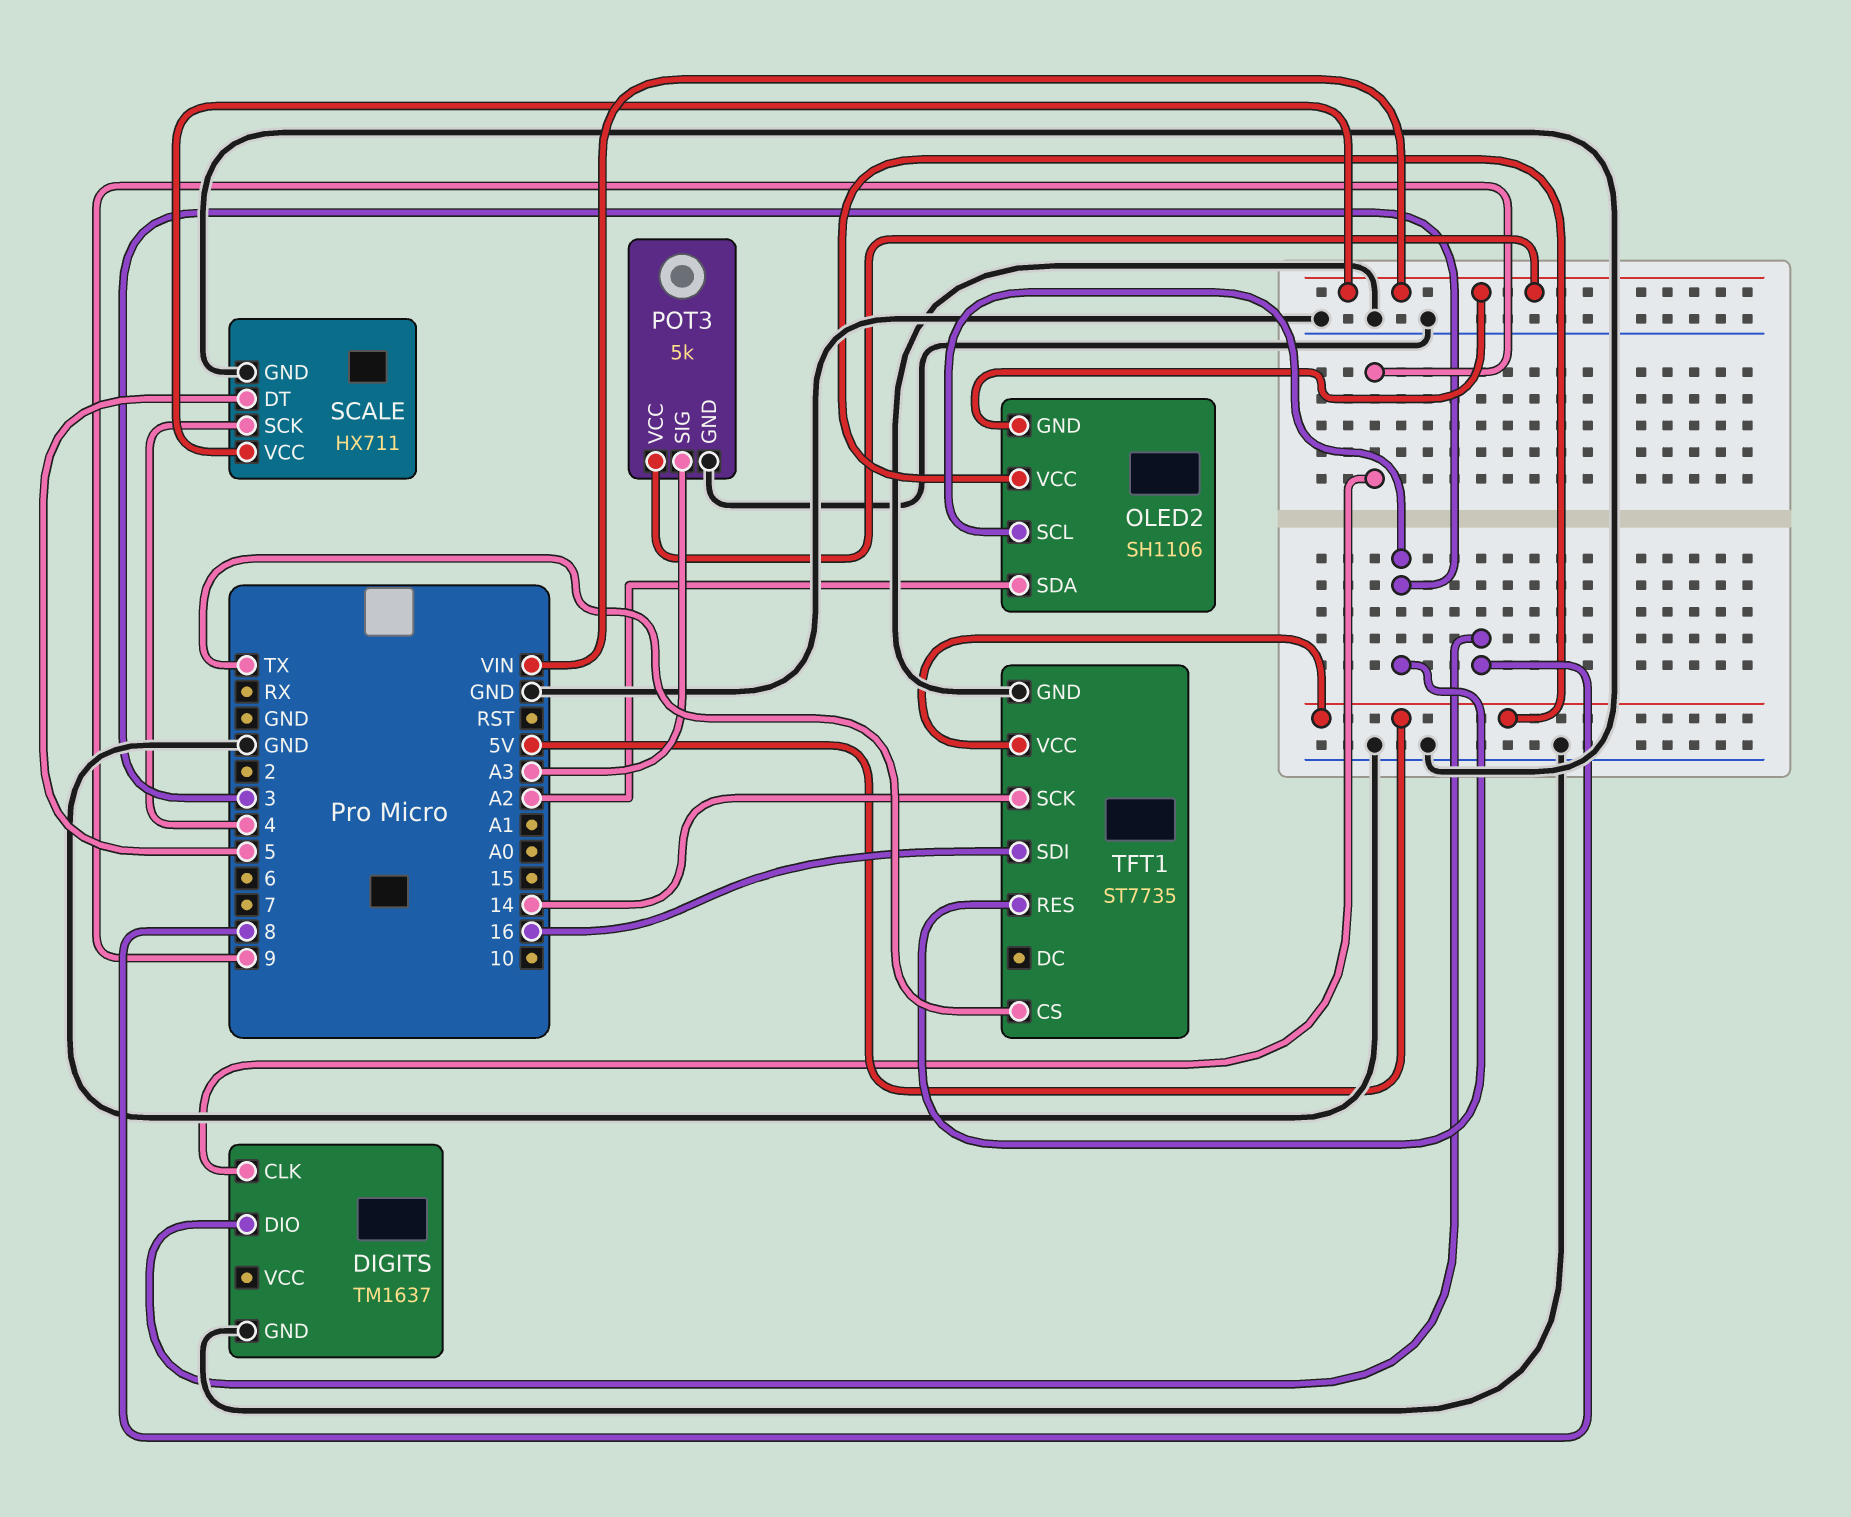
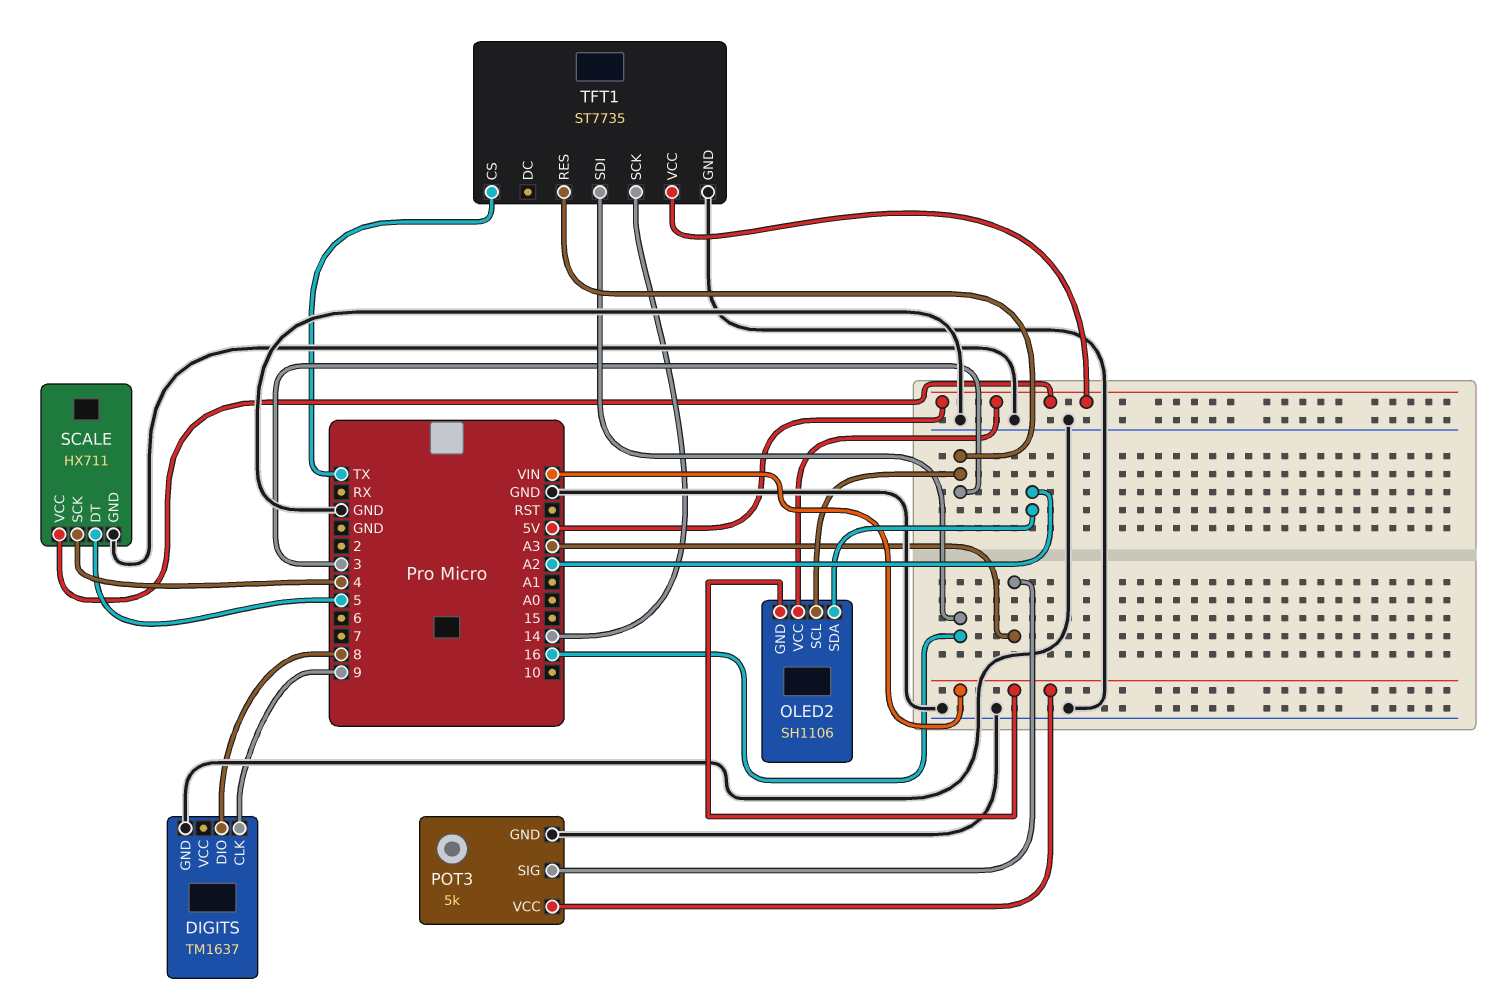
SCALE pin VCC: VIN -> 5V

